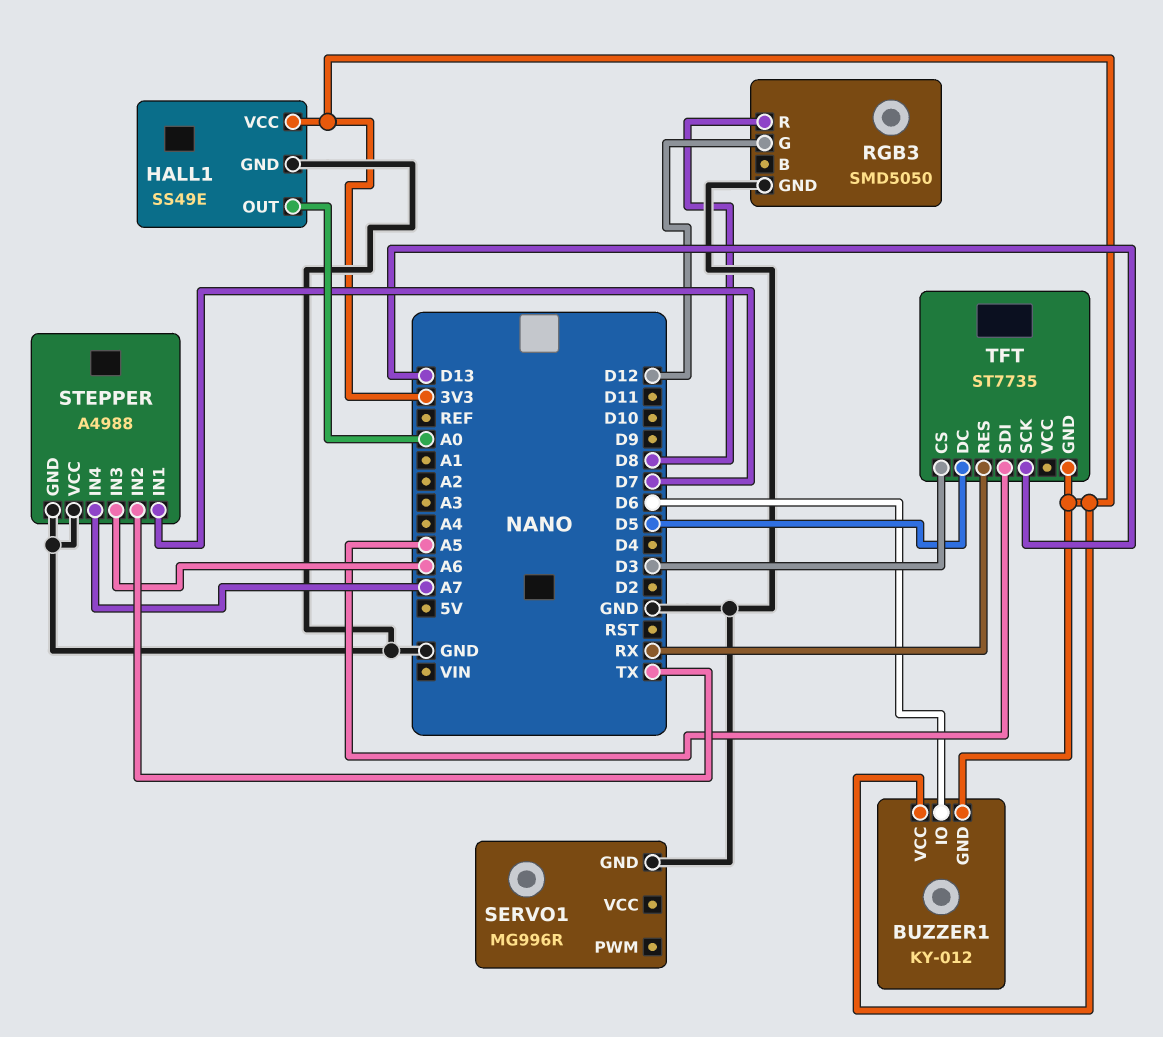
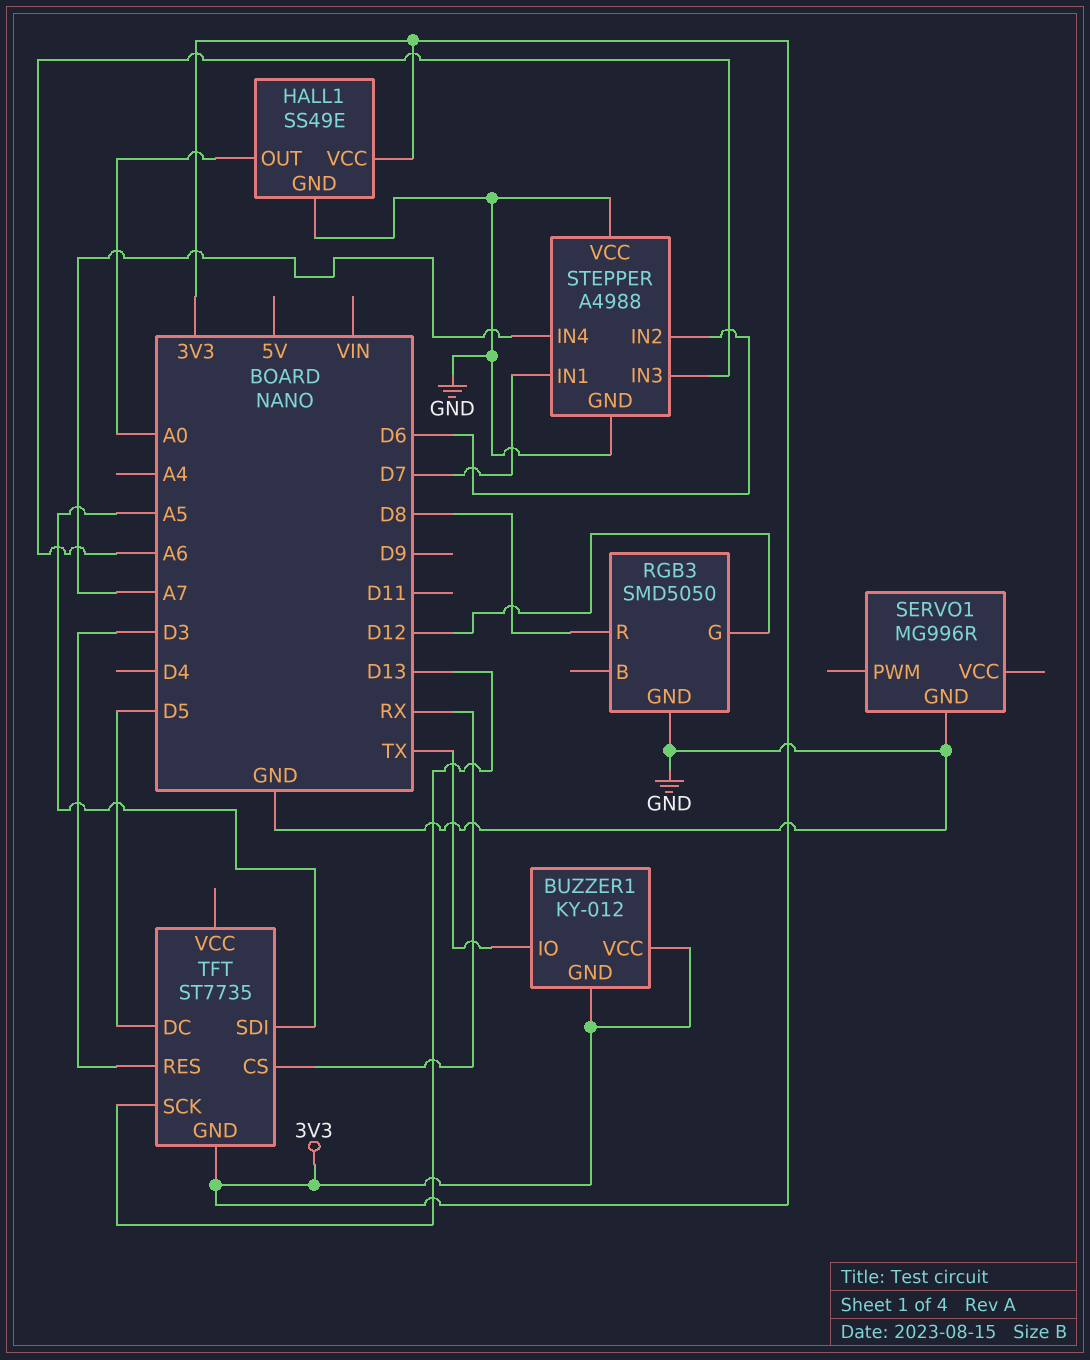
BUZZER1 pin IO: D6 -> TX
STEPPER pin IN2: TX -> D6
TFT pin CS: D3 -> RX
TFT pin RES: RX -> D3

